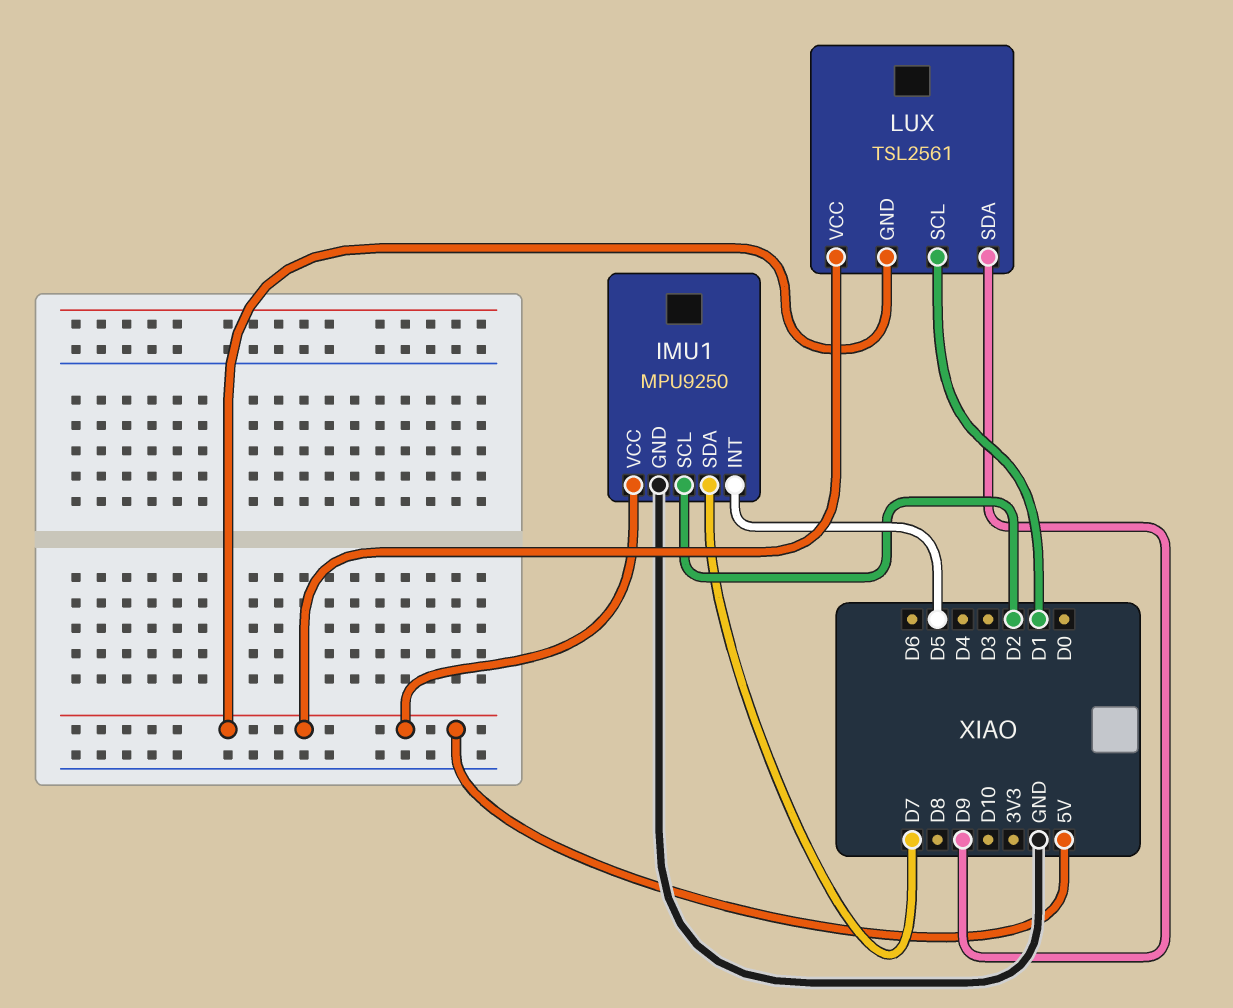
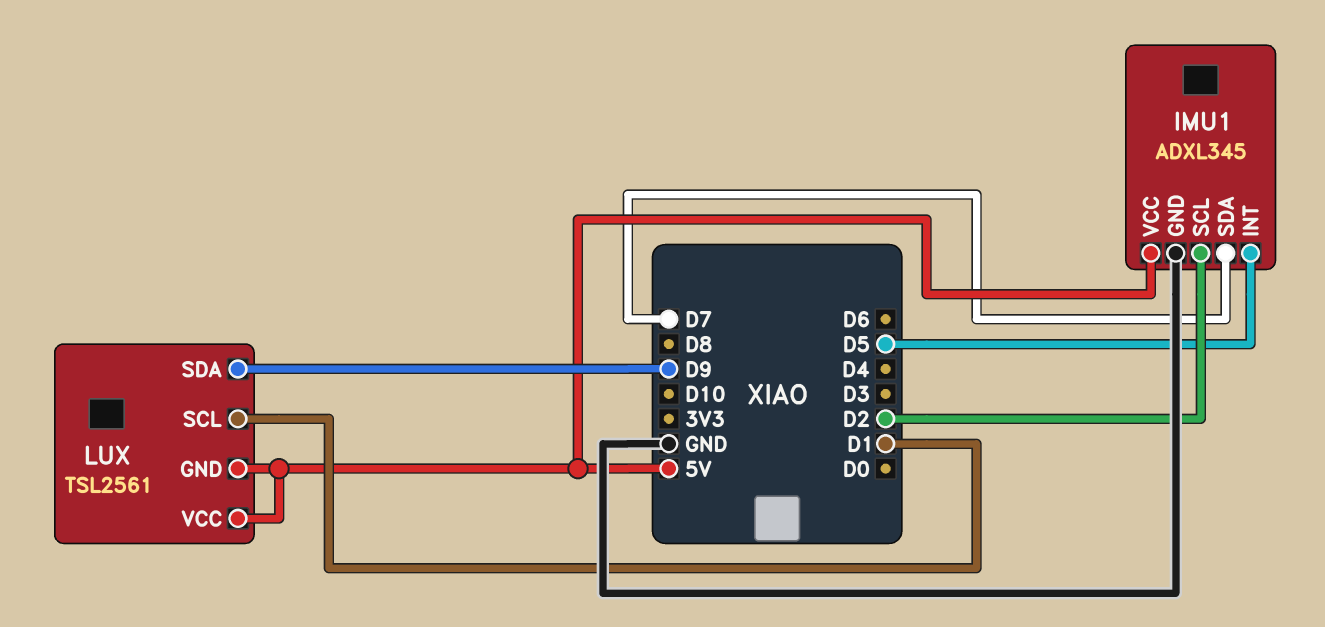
IMU1: MPU9250 -> ADXL345

